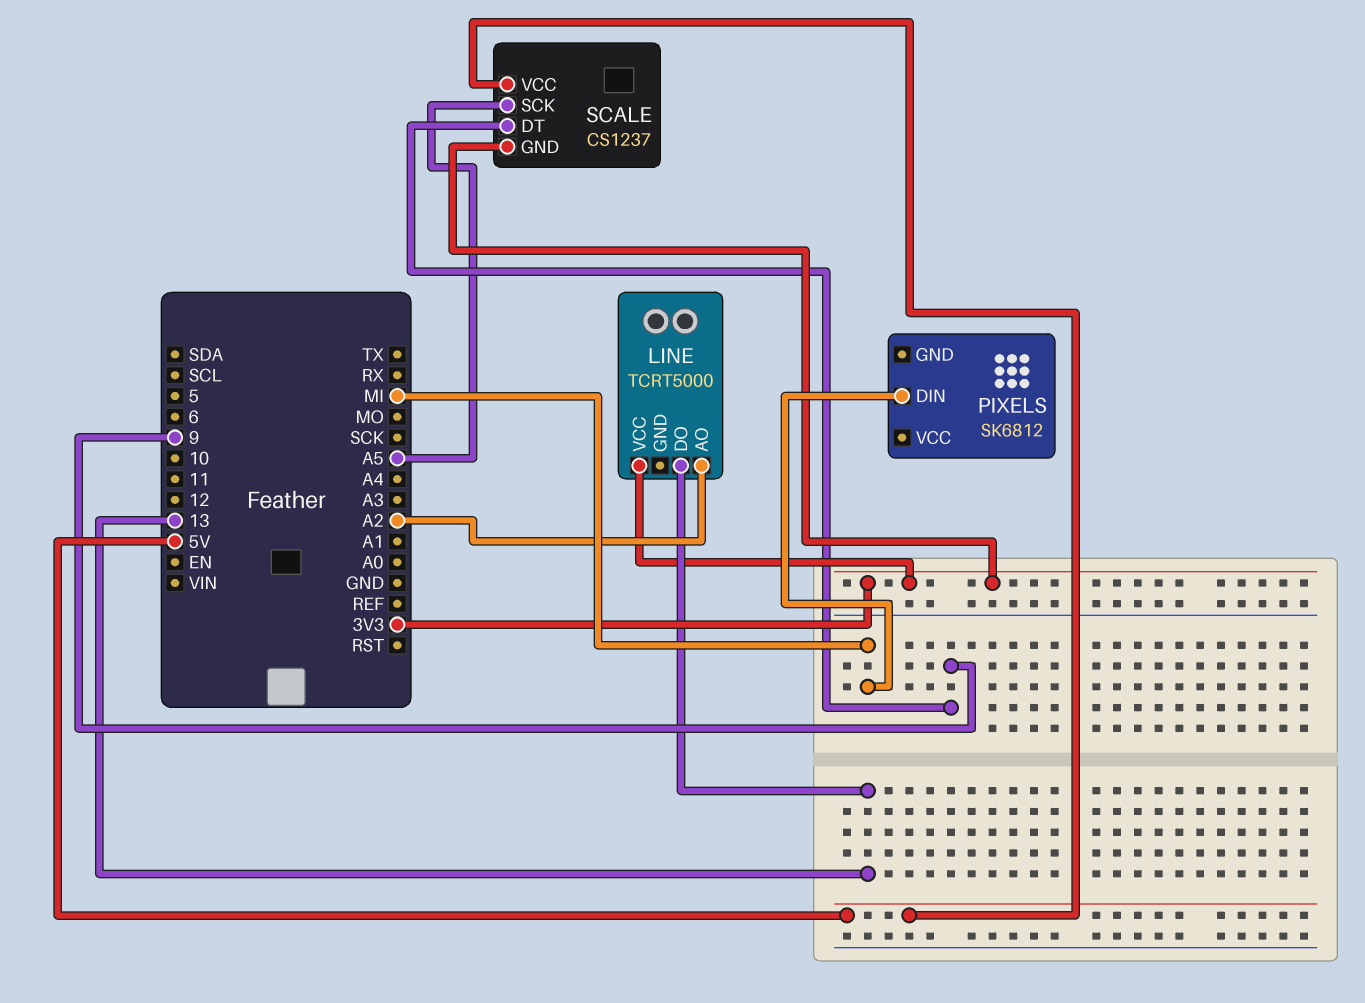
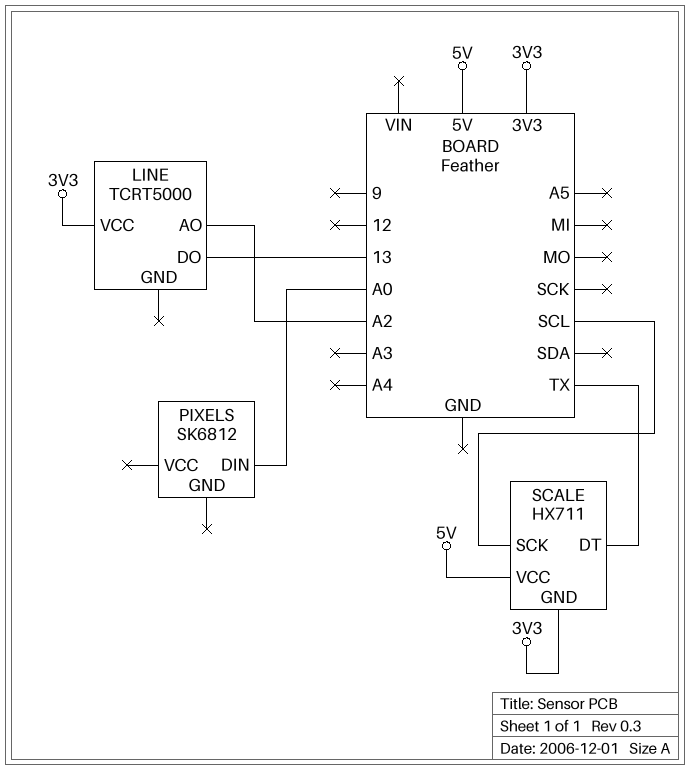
PIXELS pin DIN: MI -> A0
SCALE: CS1237 -> HX711
SCALE pin DT: 9 -> TX
SCALE pin SCK: A5 -> SCL

